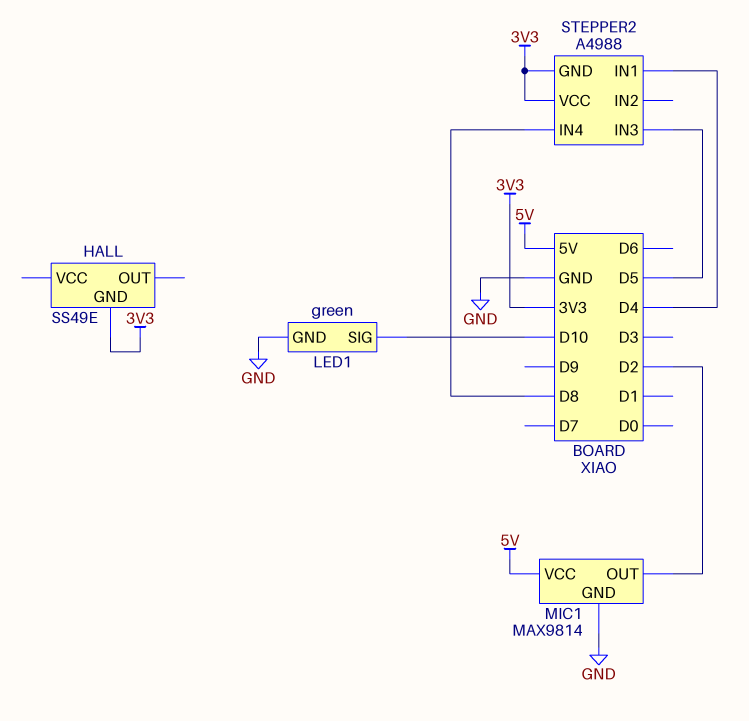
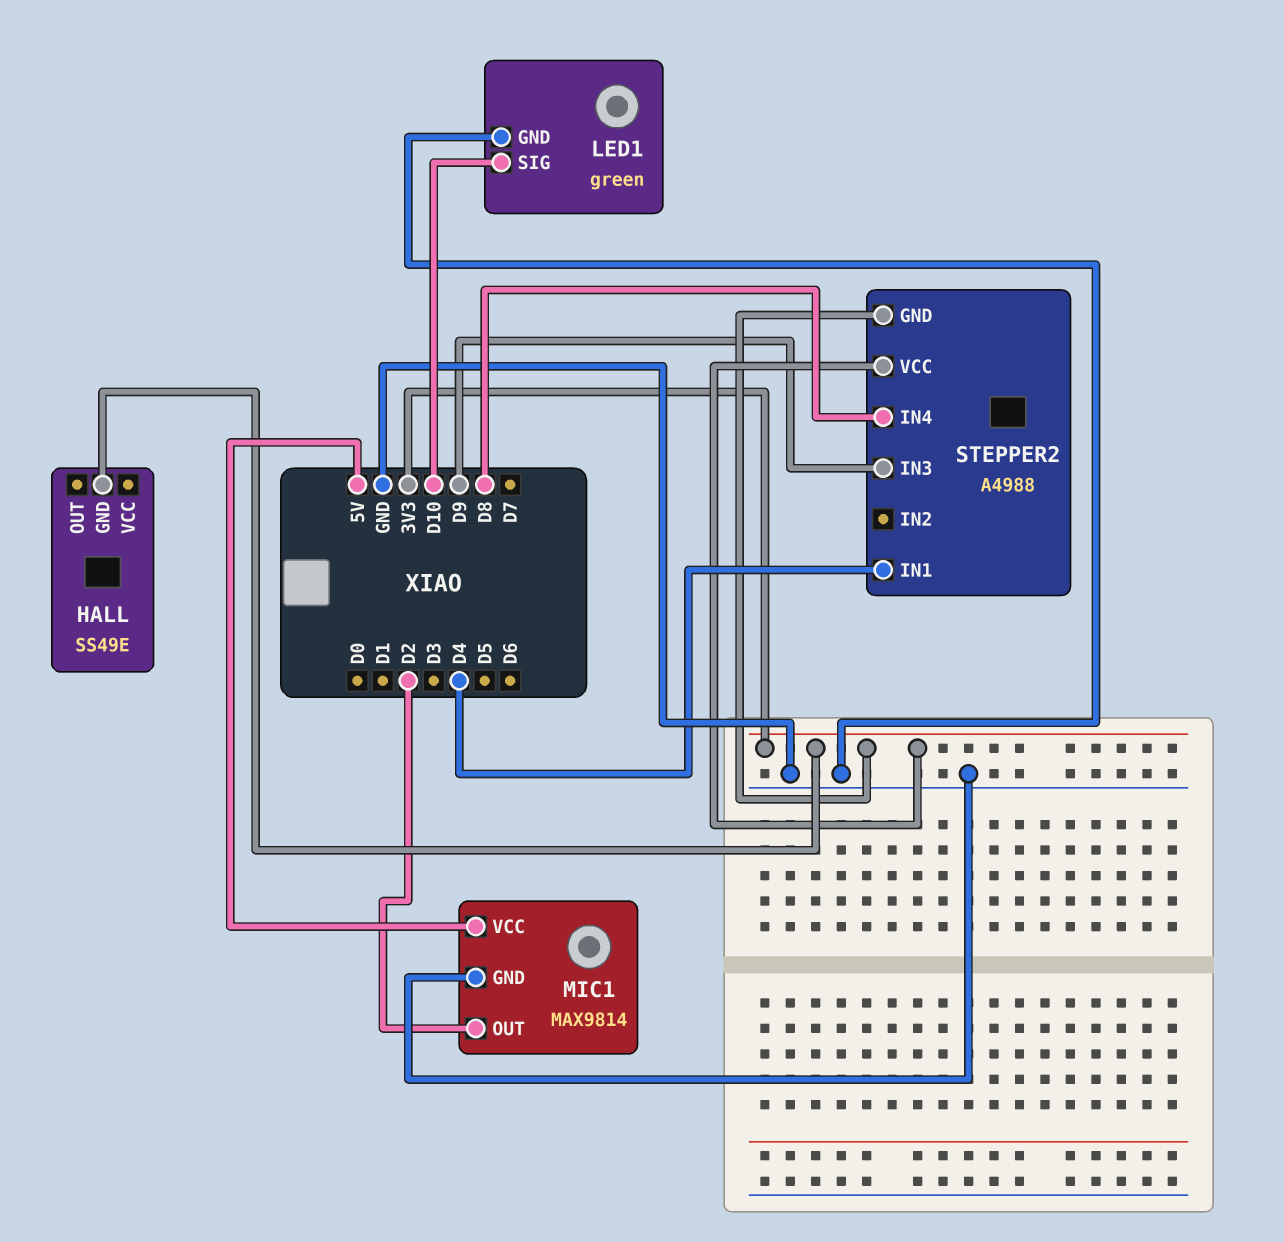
STEPPER2 pin IN3: D5 -> D9

